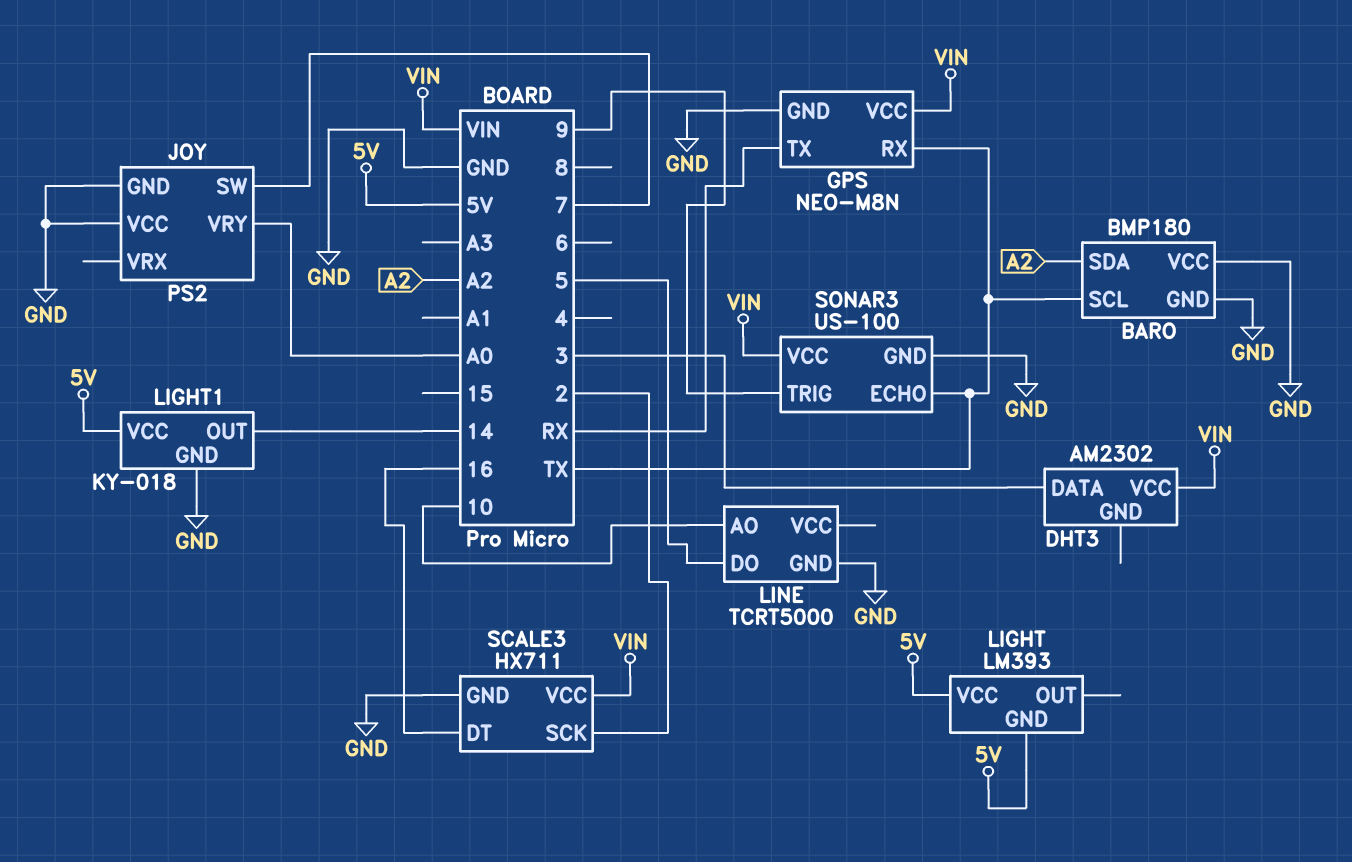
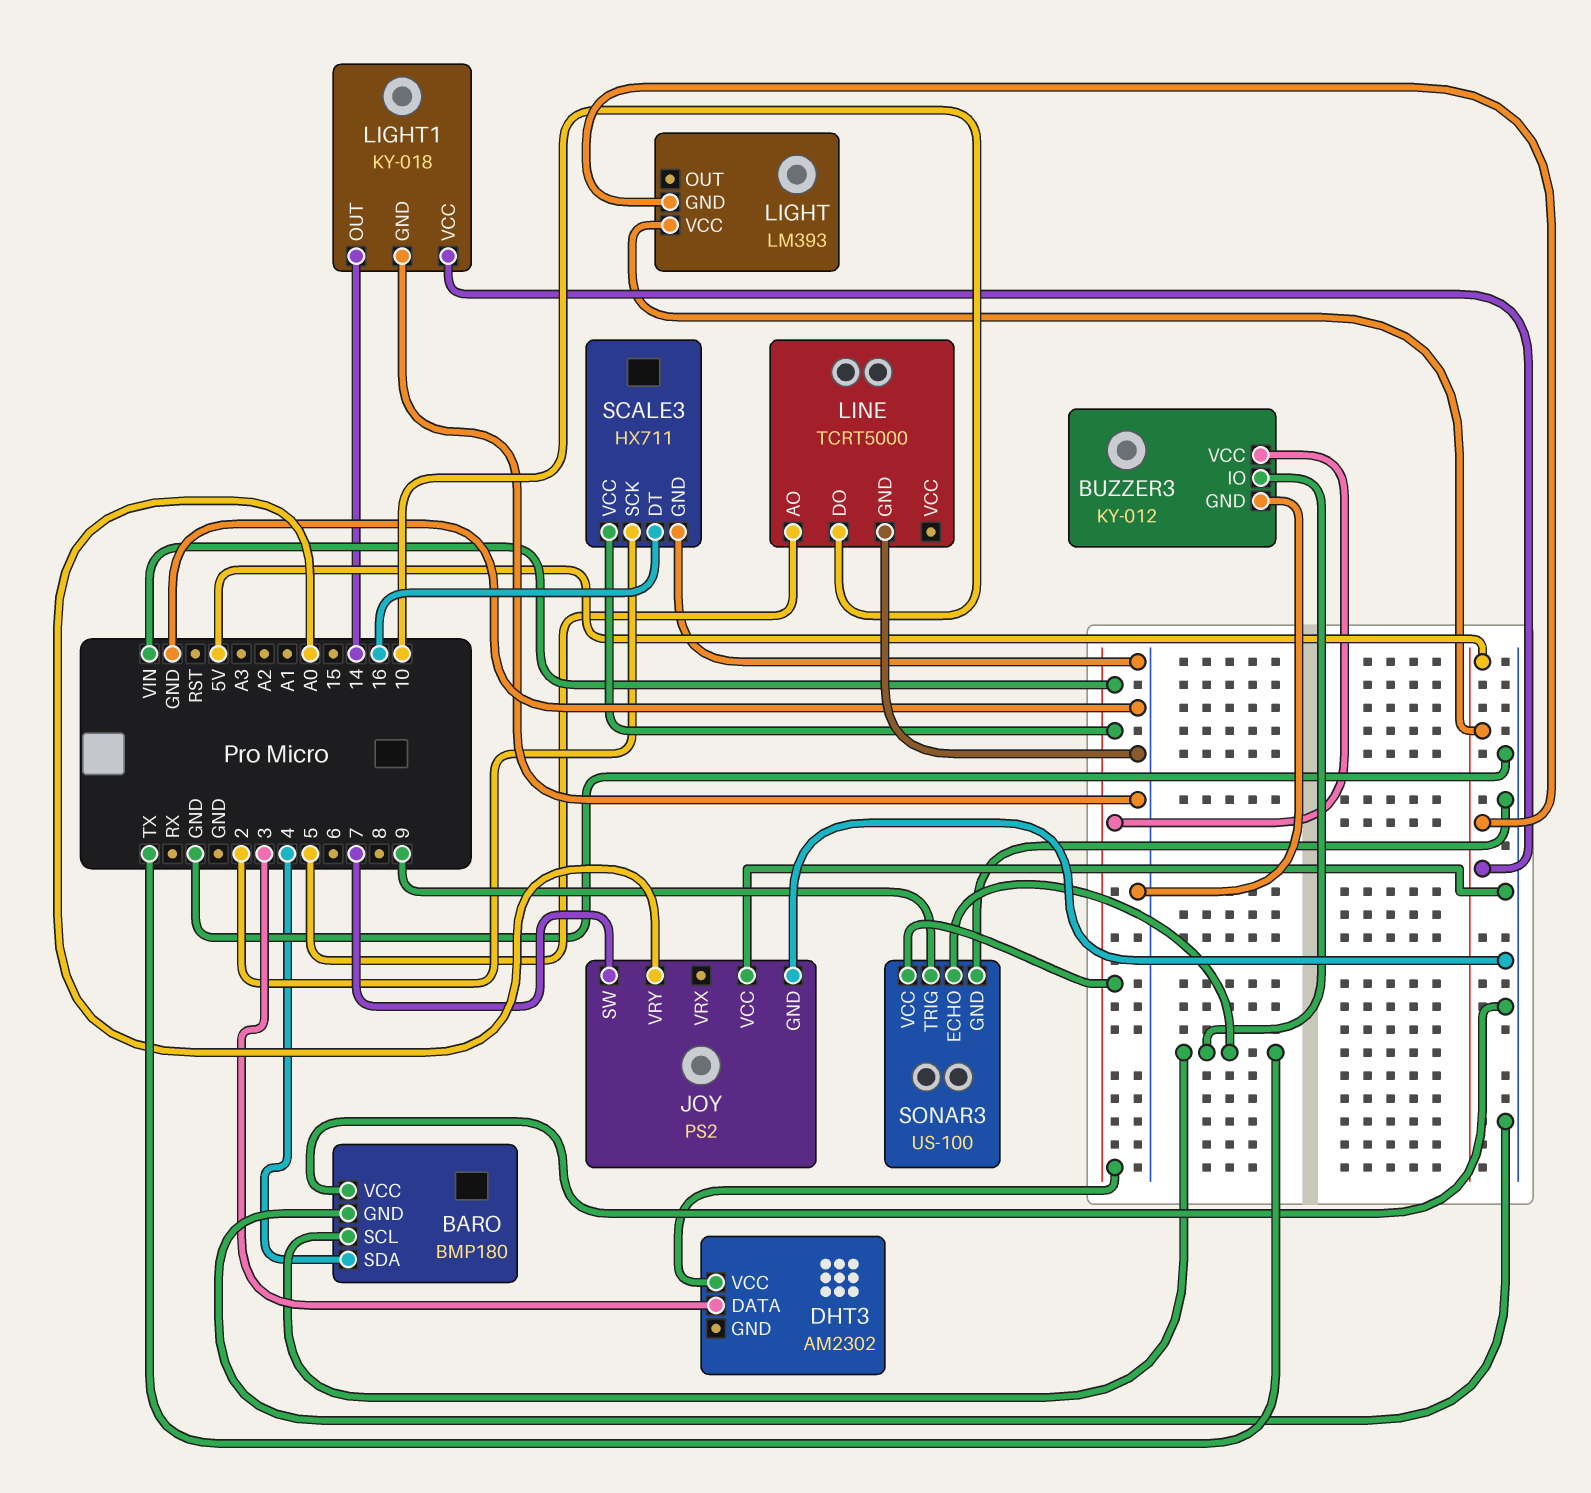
BARO pin SDA: A2 -> 4
BUZZER3: none -> KY-012
BUZZER3 pin GND: none -> GND
BUZZER3 pin IO: none -> TX
BUZZER3 pin VCC: none -> VIN
GPS: NEO-M8N -> none
GPS pin GND: GND -> none
GPS pin RX: TX -> none
GPS pin TX: RX -> none
GPS pin VCC: VIN -> none
LINE pin AO: 10 -> 5
LINE pin DO: 5 -> 10

